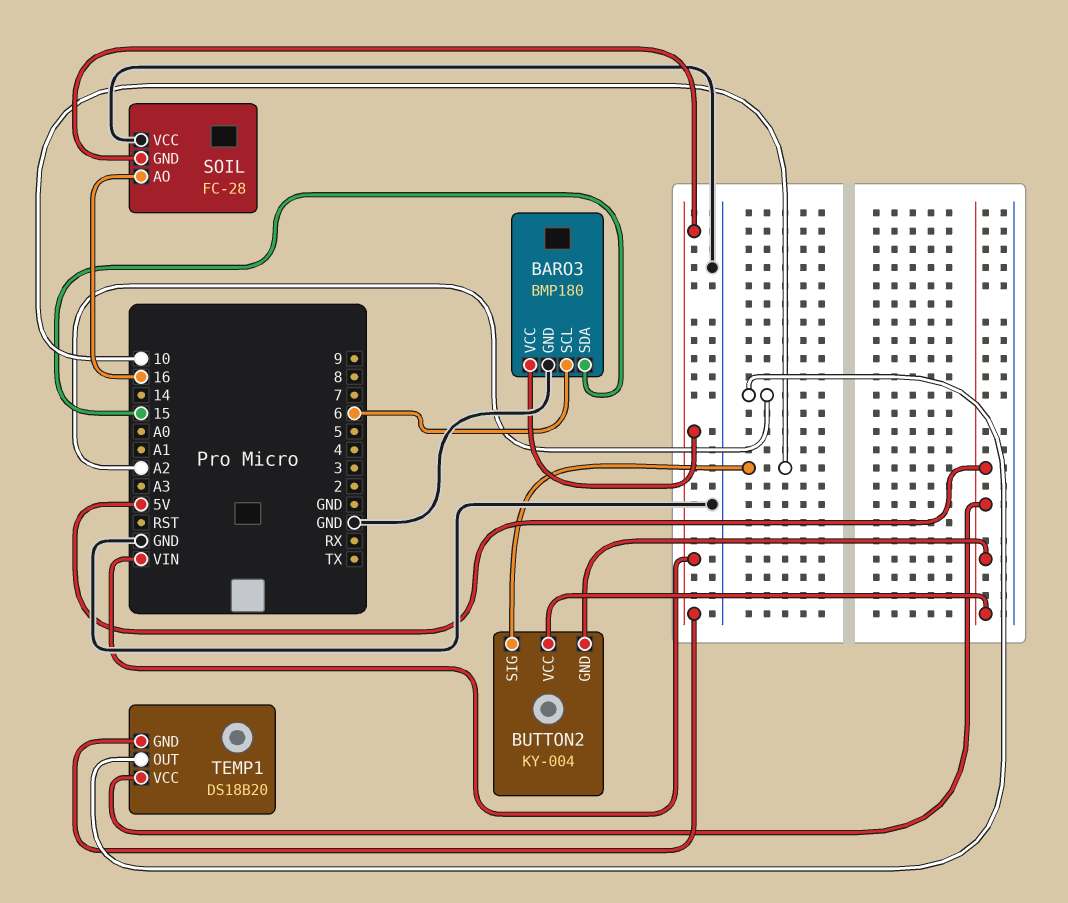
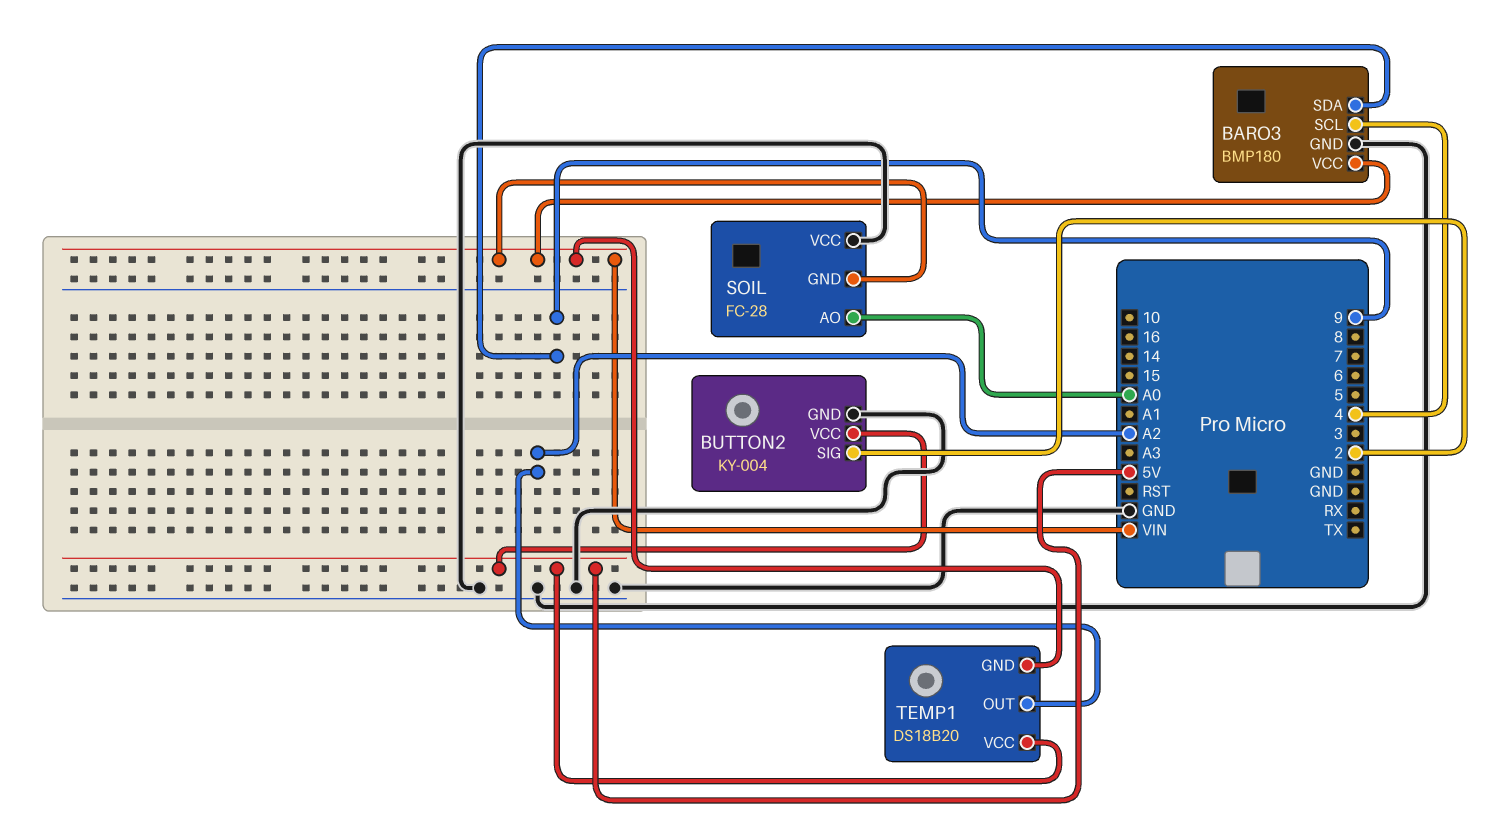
BARO3 pin SCL: 6 -> 4
BARO3 pin SDA: 15 -> 9
BUTTON2 pin GND: 5V -> GND
BUTTON2 pin SIG: 10 -> 2
SOIL pin AO: 16 -> A0

